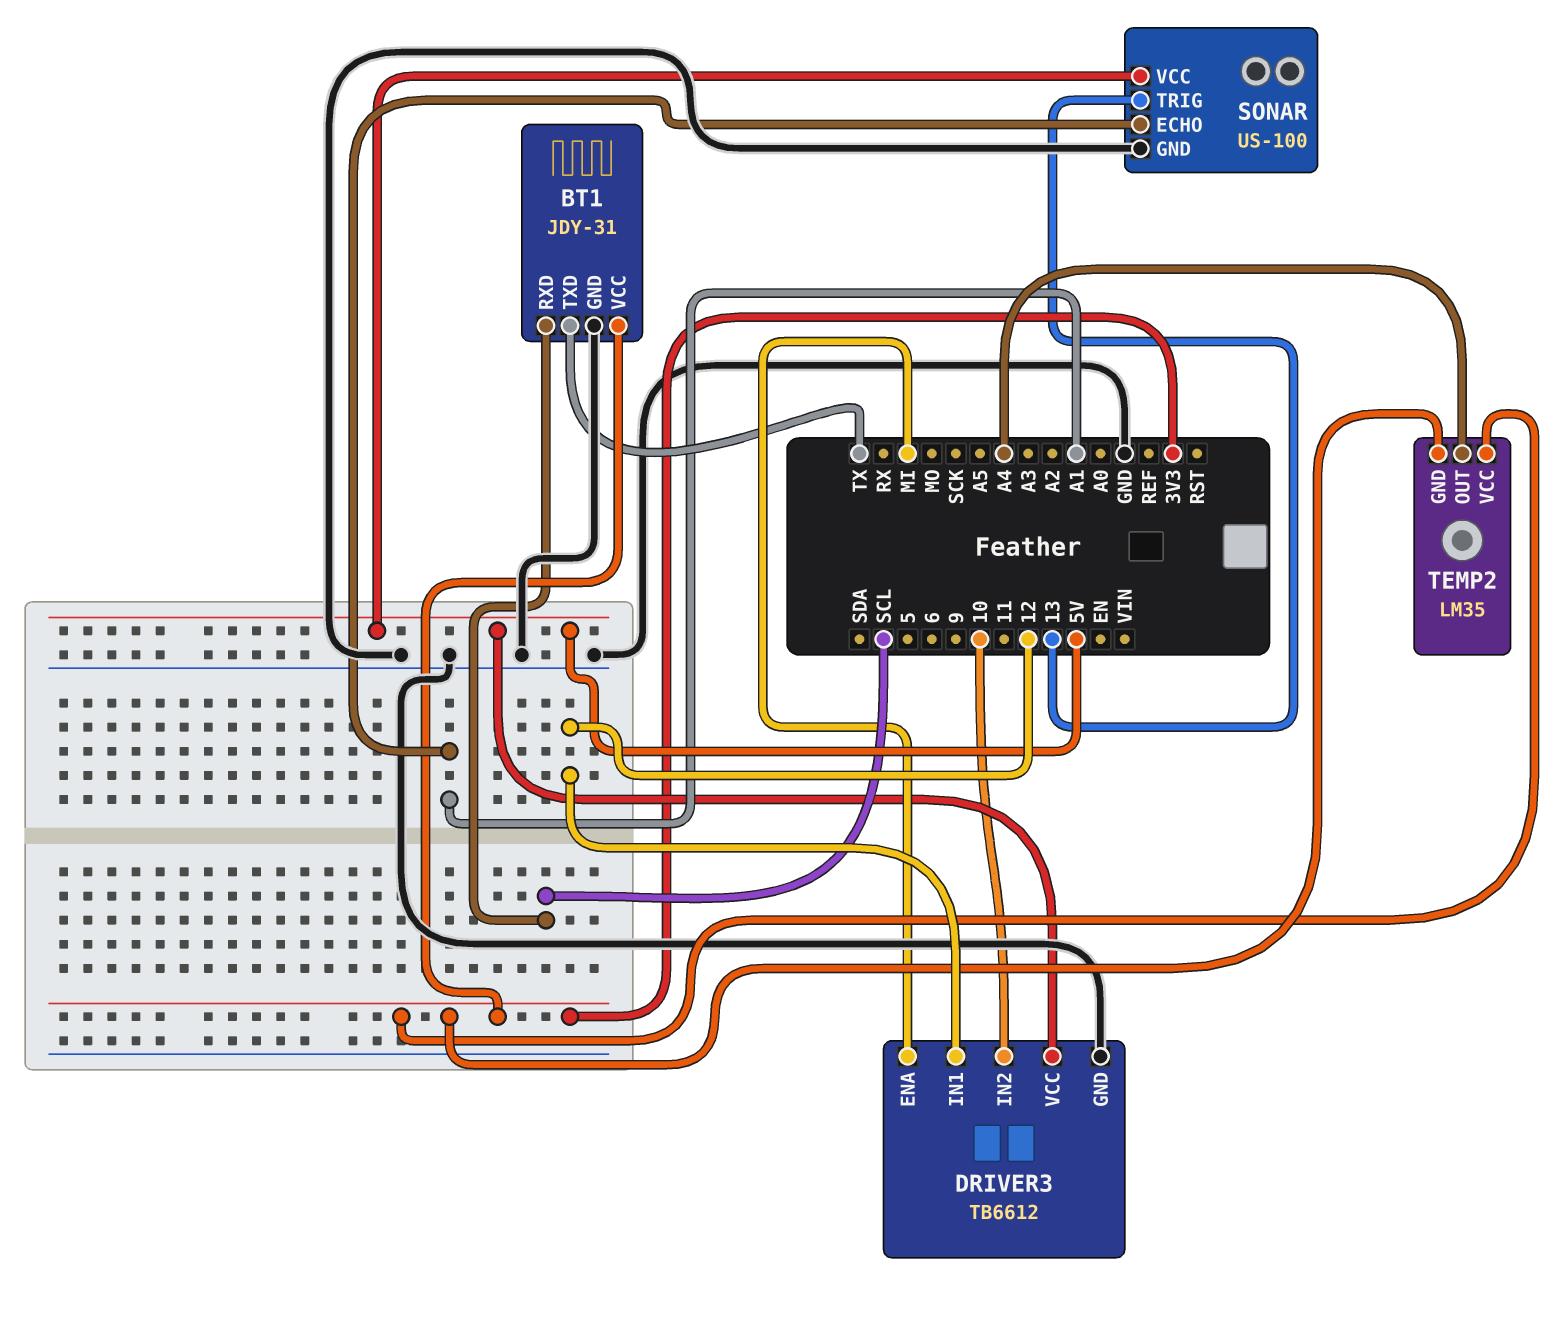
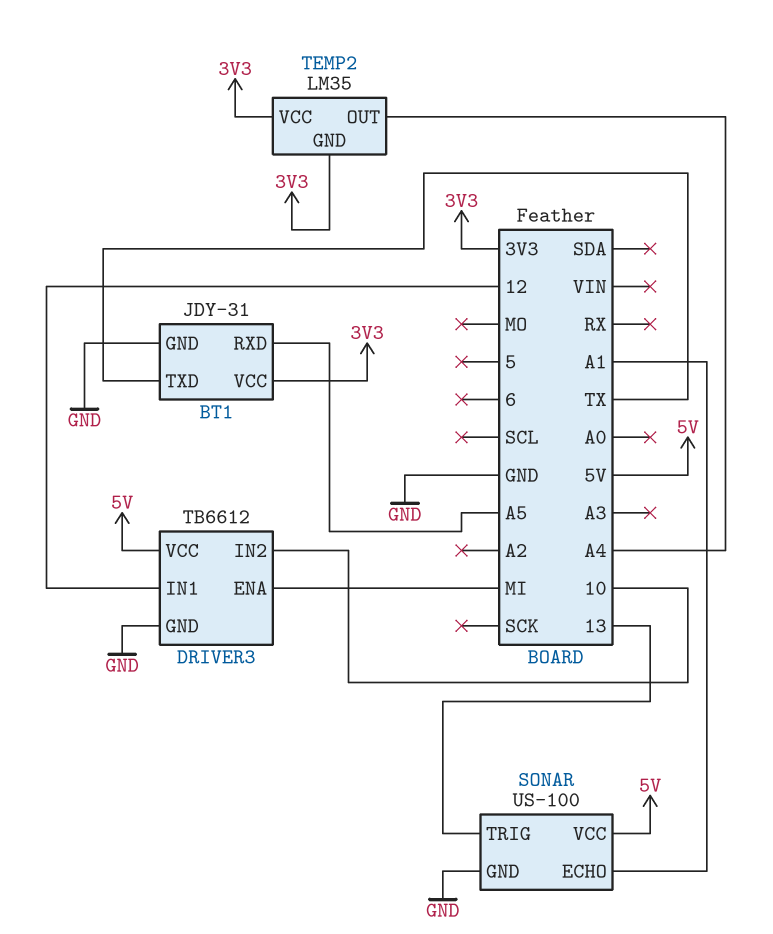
BT1 pin RXD: SCL -> A5

